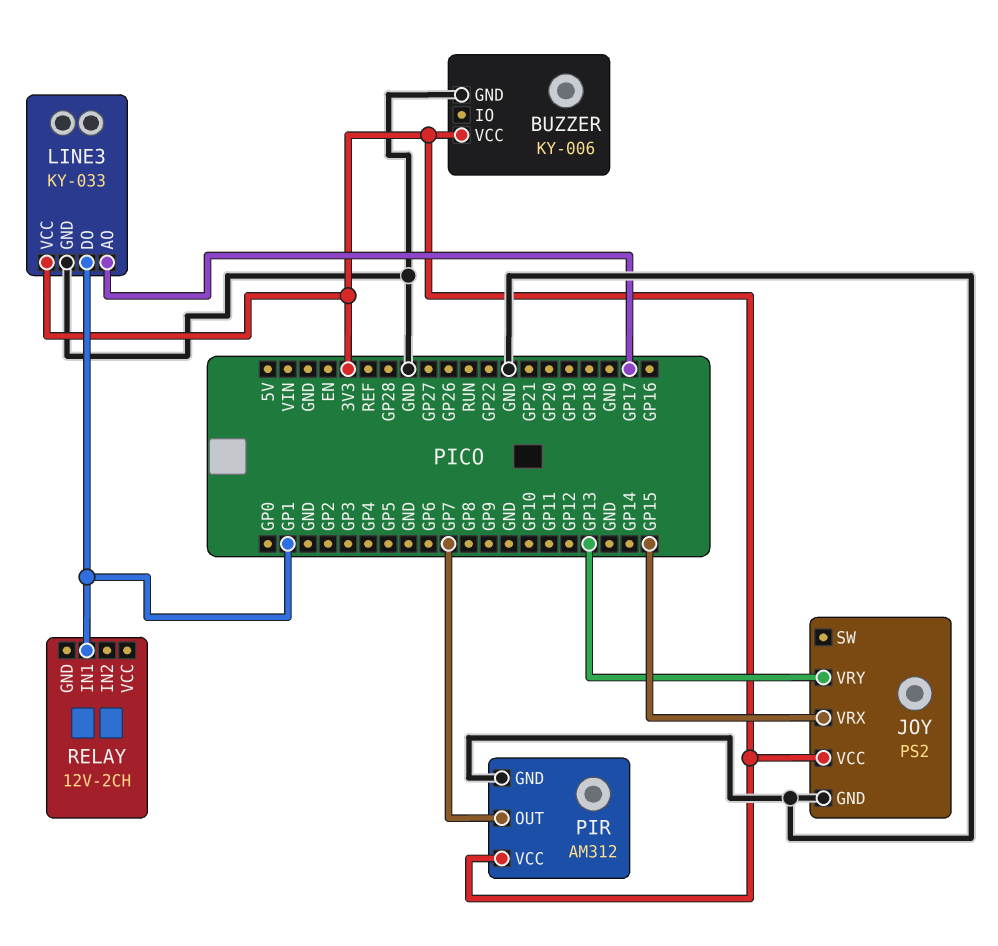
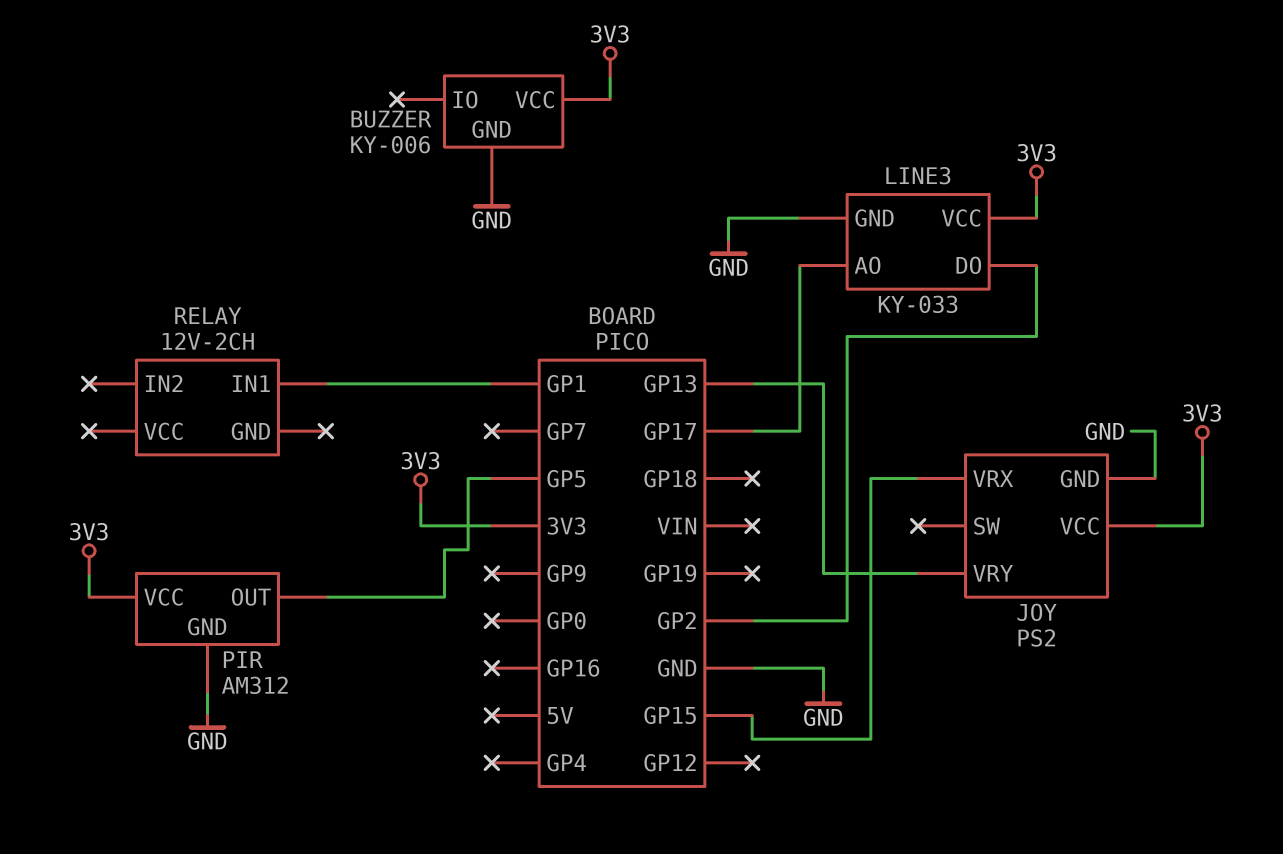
LINE3 pin DO: GP1 -> GP2
PIR pin OUT: GP7 -> GP5

